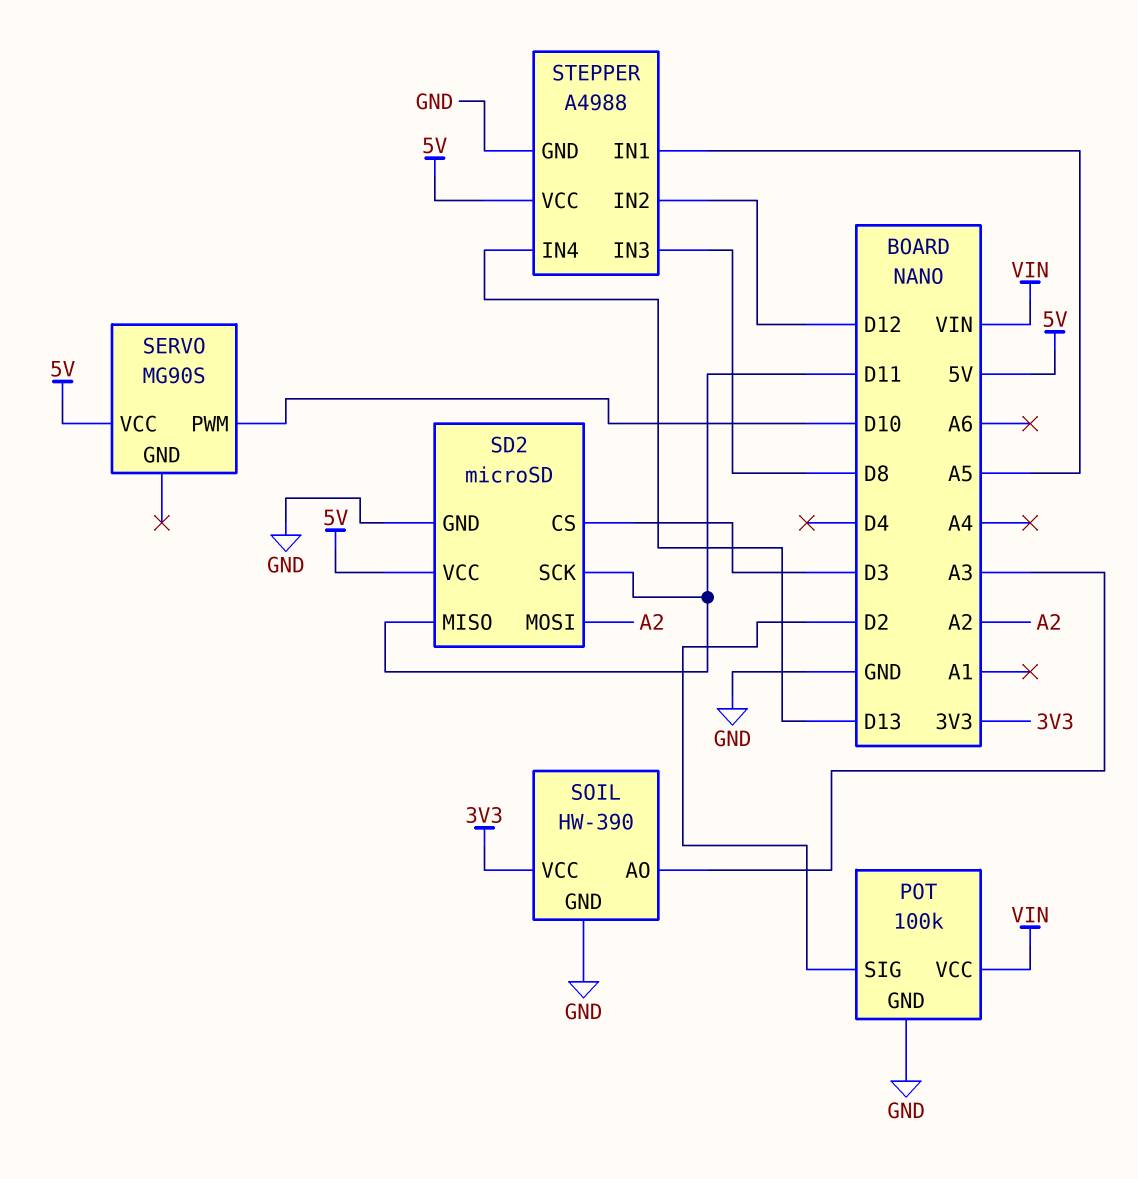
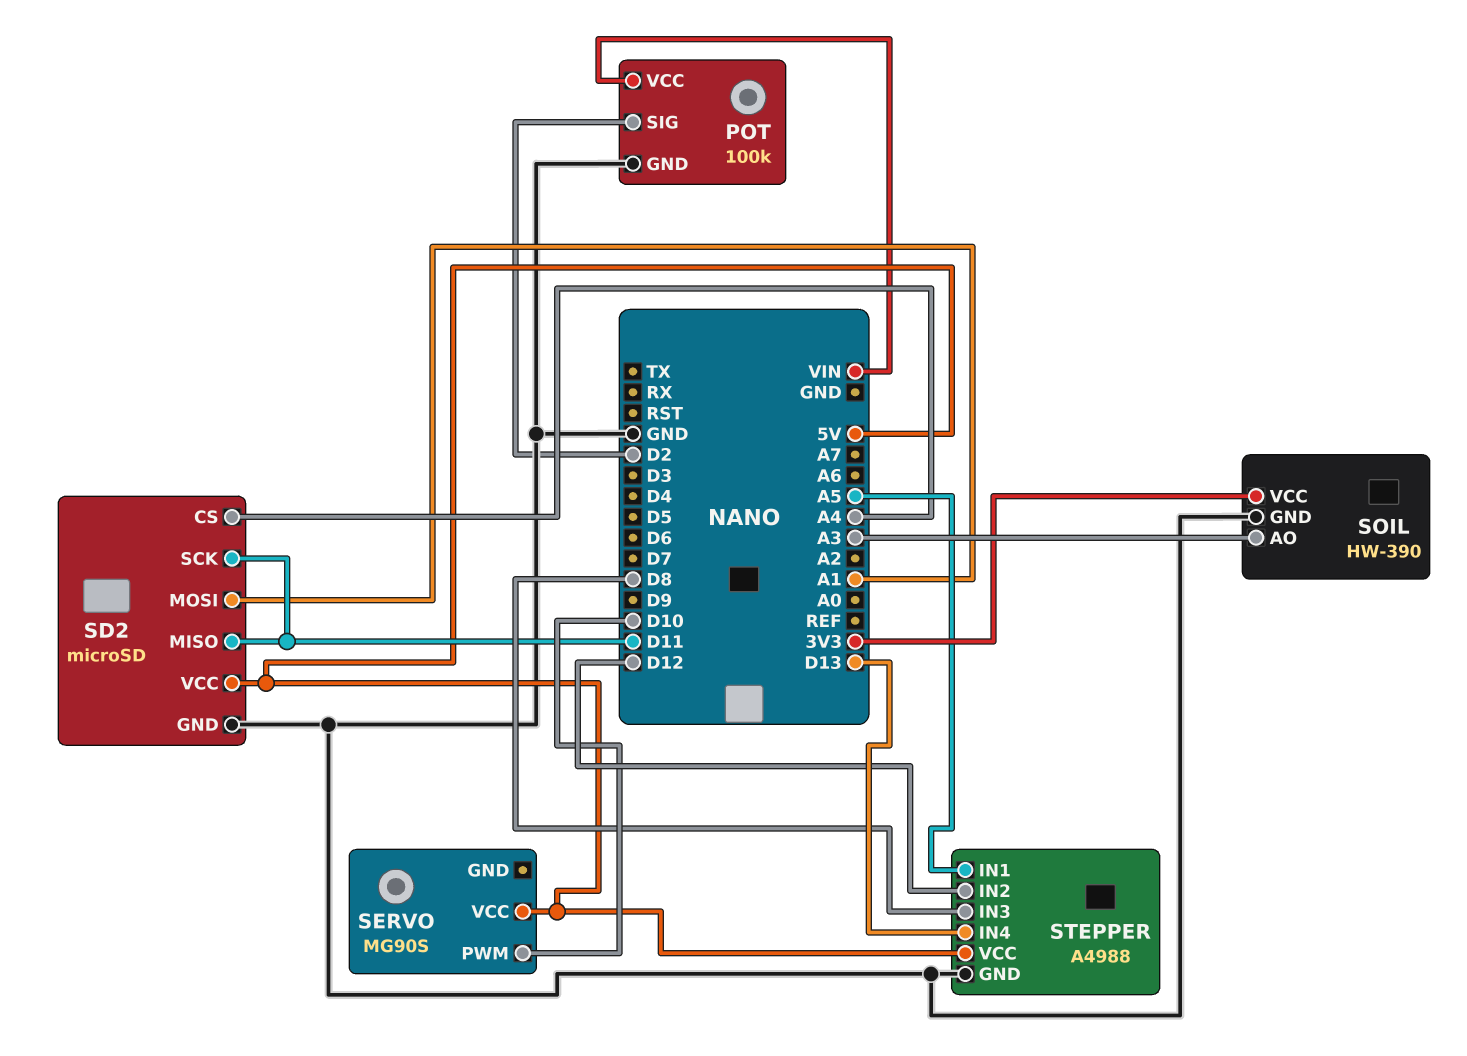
SD2 pin CS: D3 -> A4
SD2 pin MOSI: A2 -> A1

